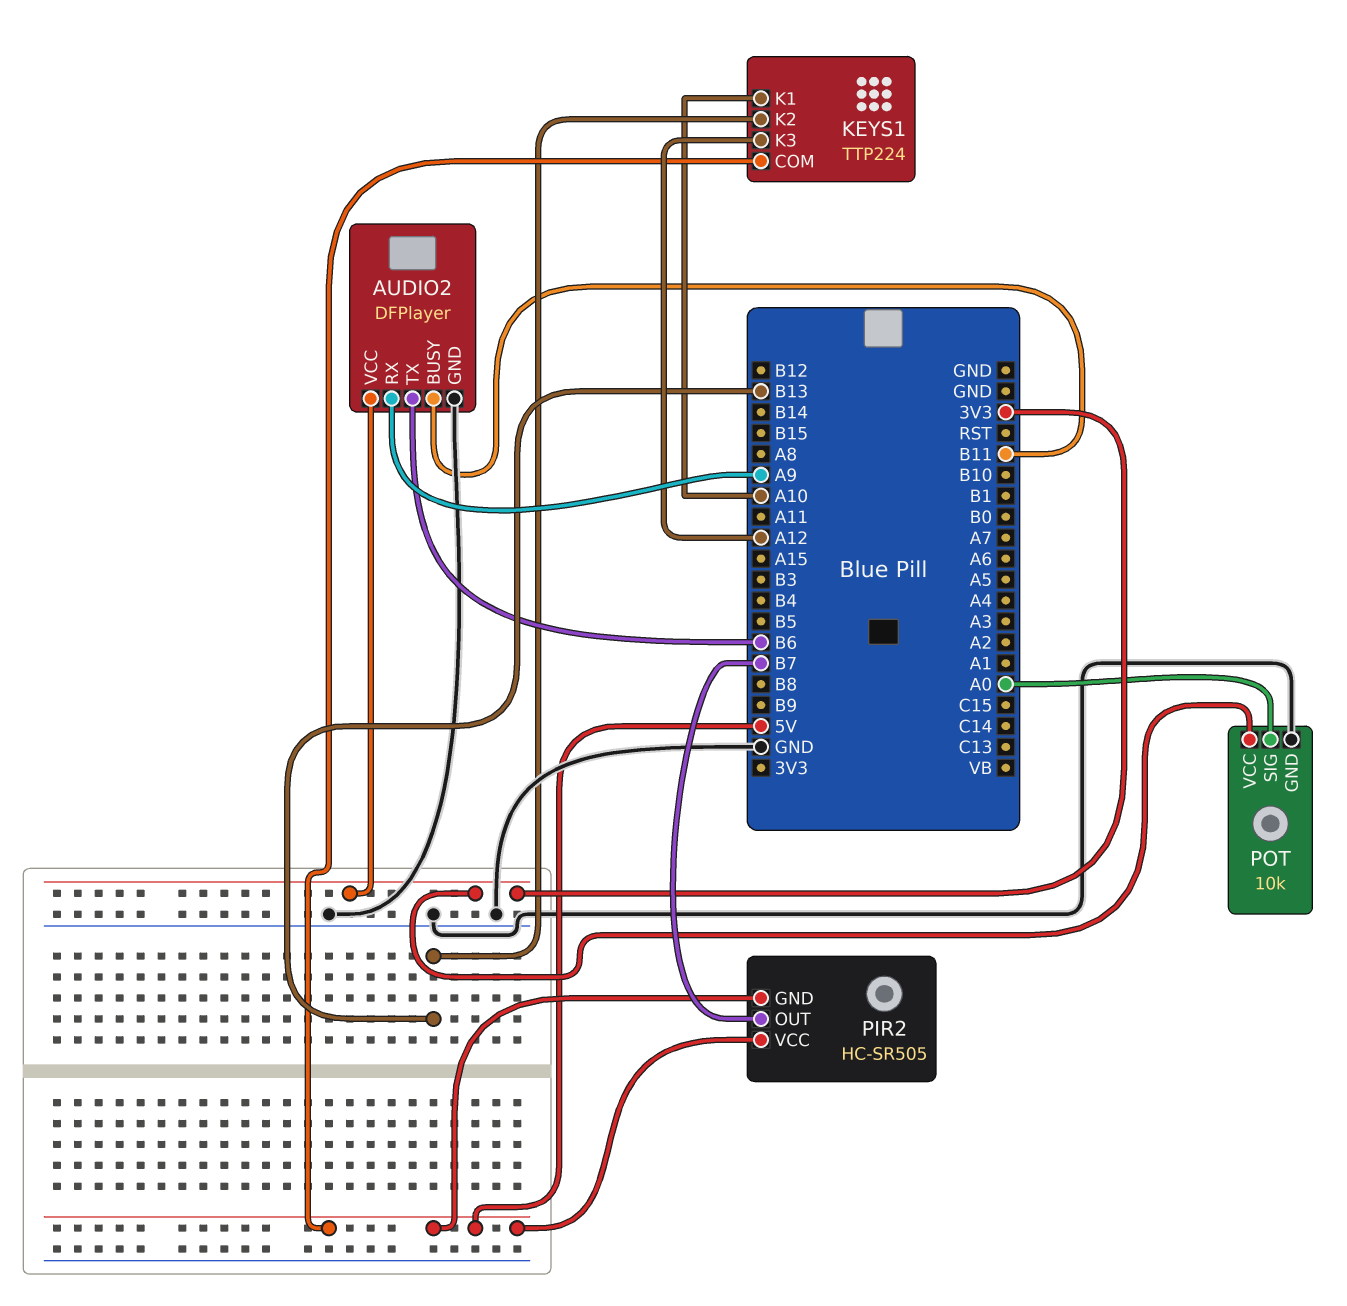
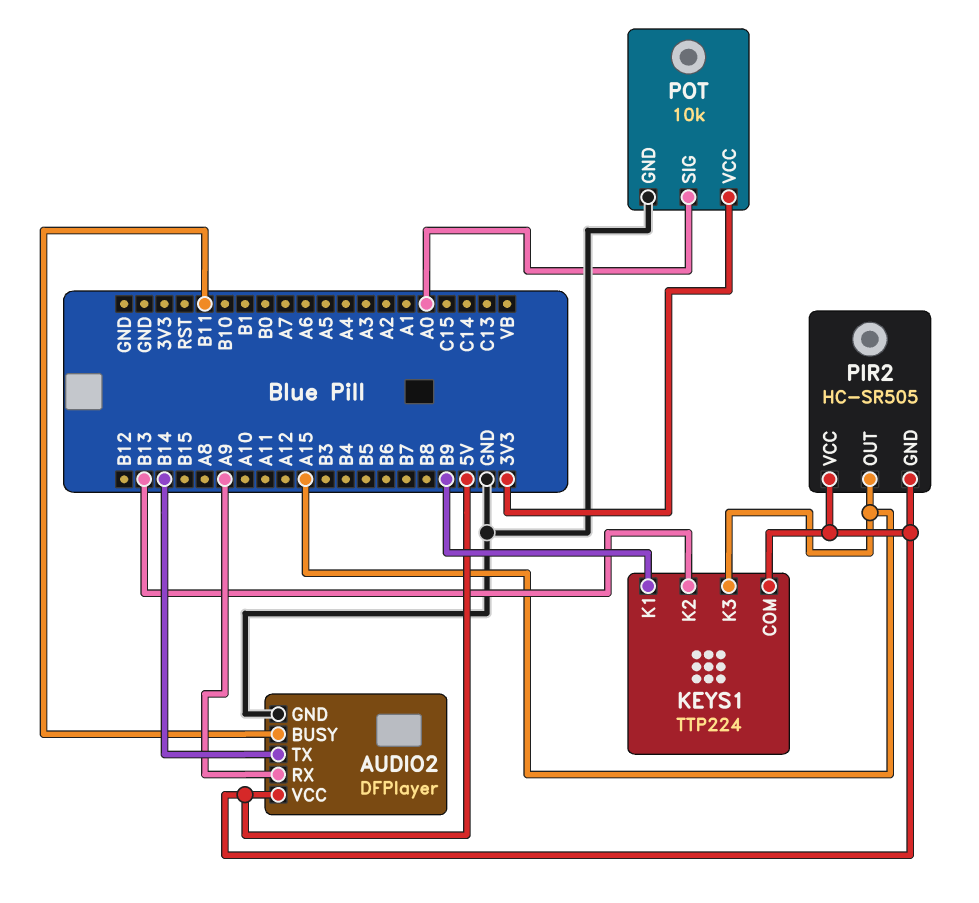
AUDIO2 pin TX: B6 -> B14
AUDIO2 pin VCC: 3V3 -> 5V
KEYS1 pin K1: A10 -> B9
KEYS1 pin K3: A12 -> A15
PIR2 pin OUT: B7 -> A15

